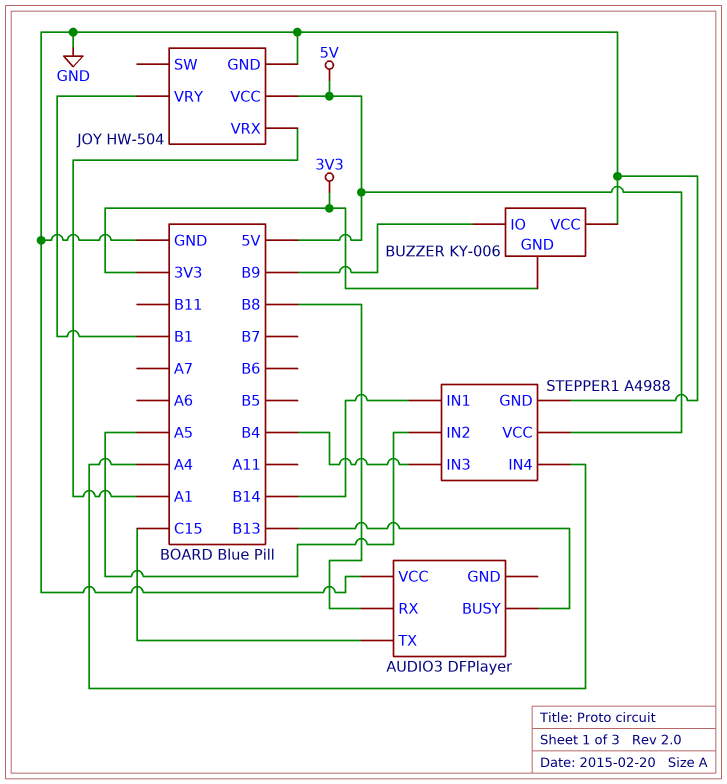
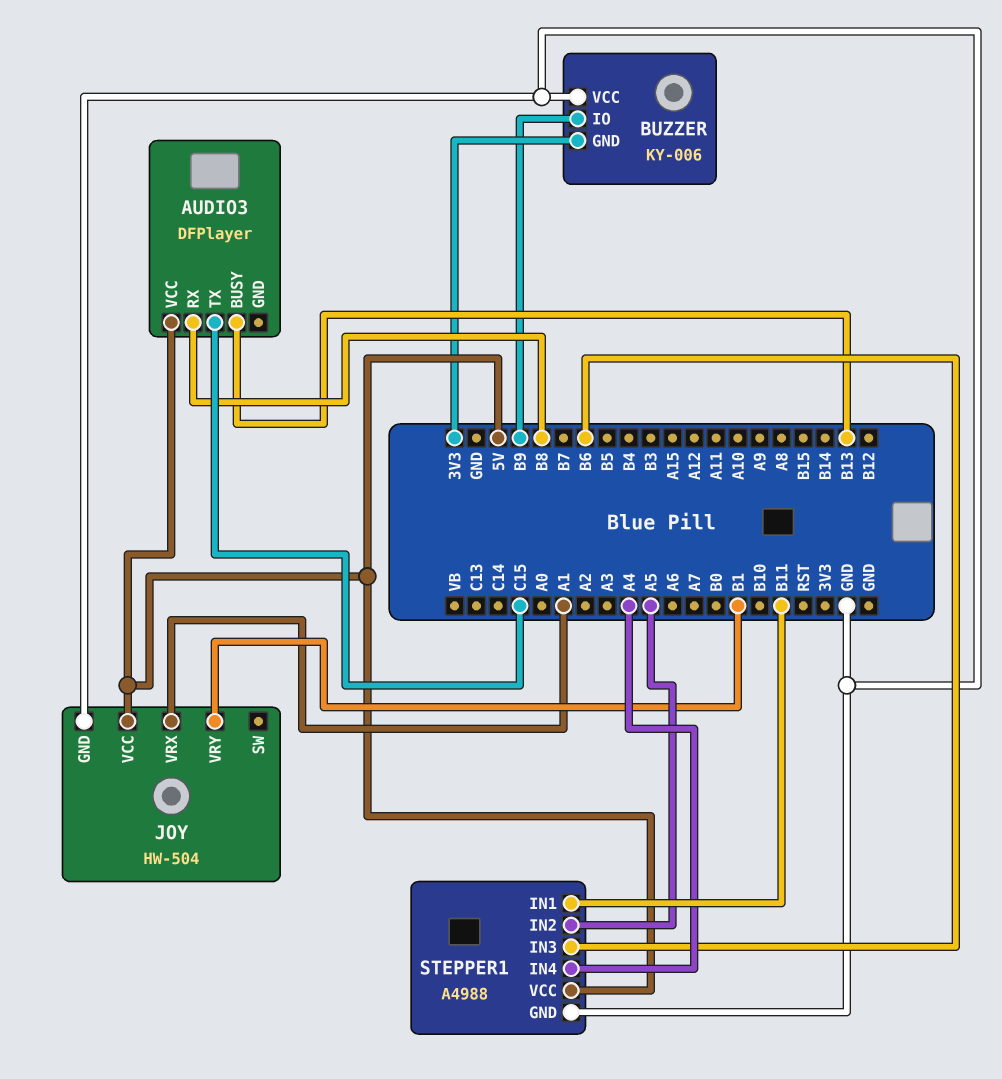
AUDIO3 pin VCC: GND -> 5V
STEPPER1 pin IN1: B14 -> B11
STEPPER1 pin IN3: B4 -> B6

